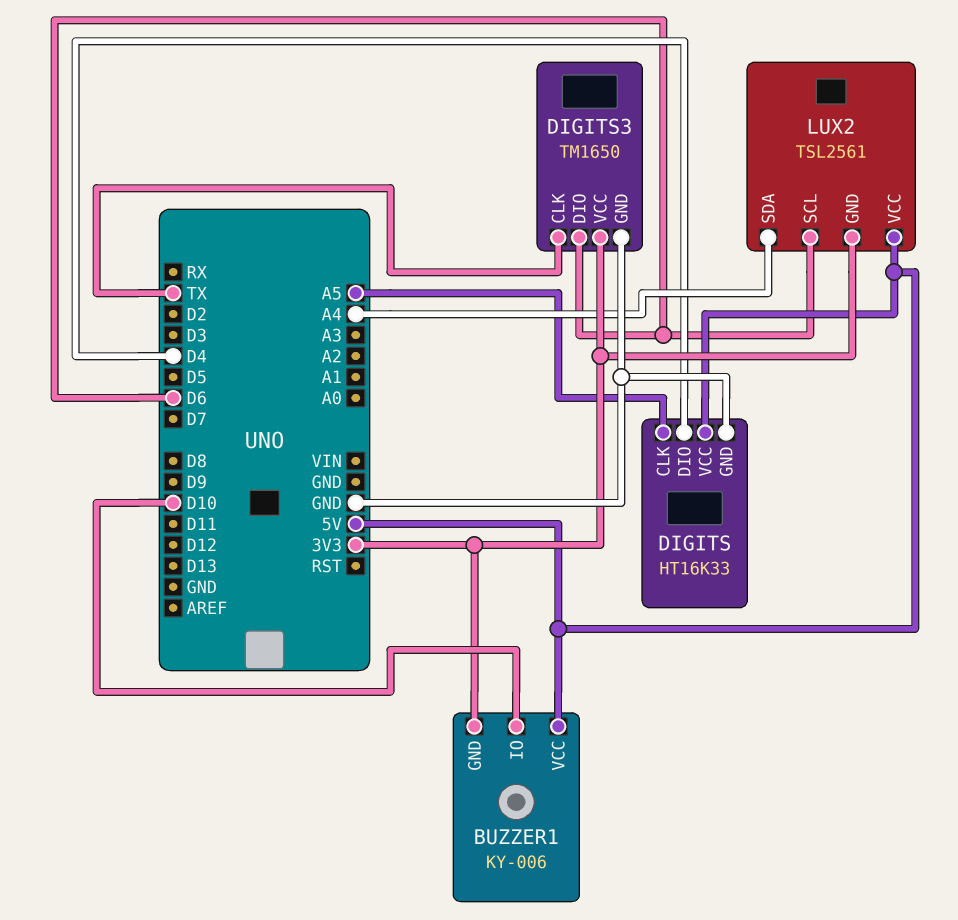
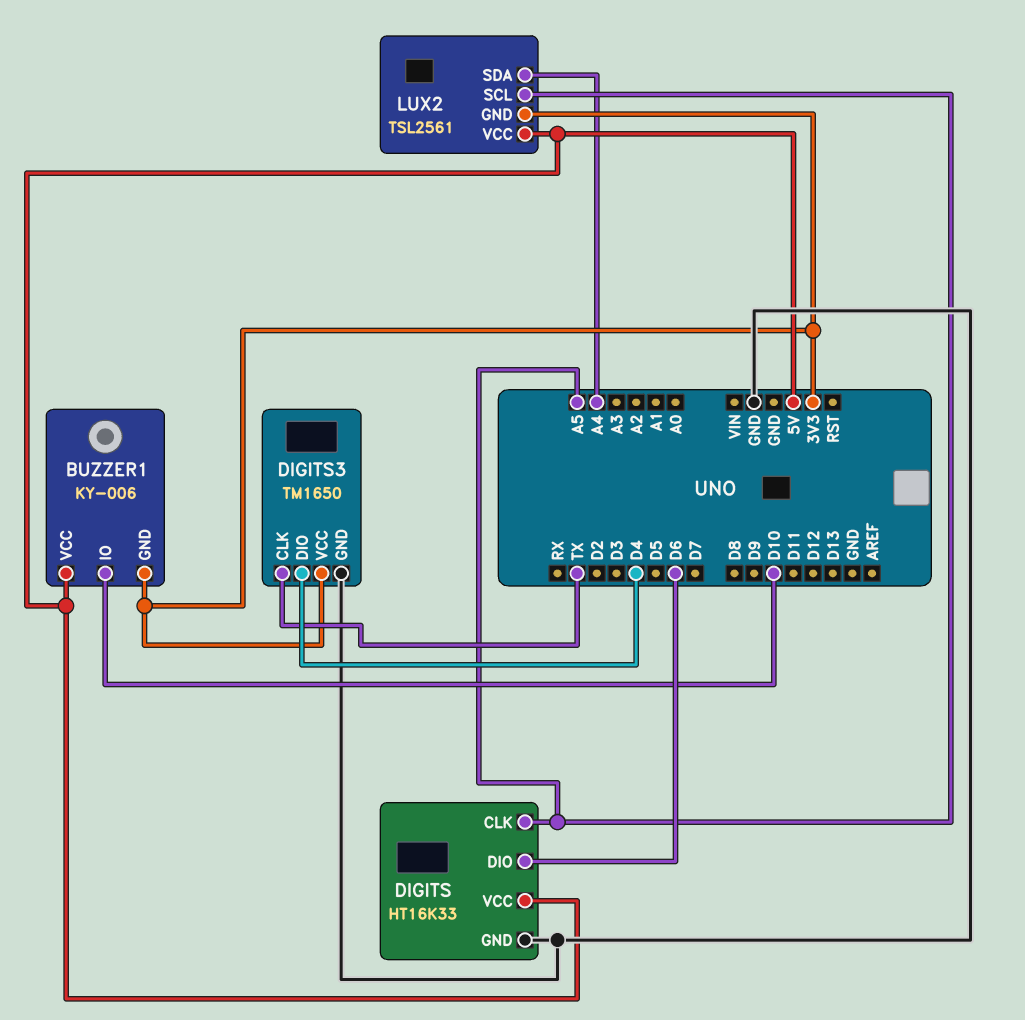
DIGITS pin DIO: D4 -> D6
DIGITS3 pin DIO: D6 -> D4
LUX2 pin SCL: D6 -> A5

